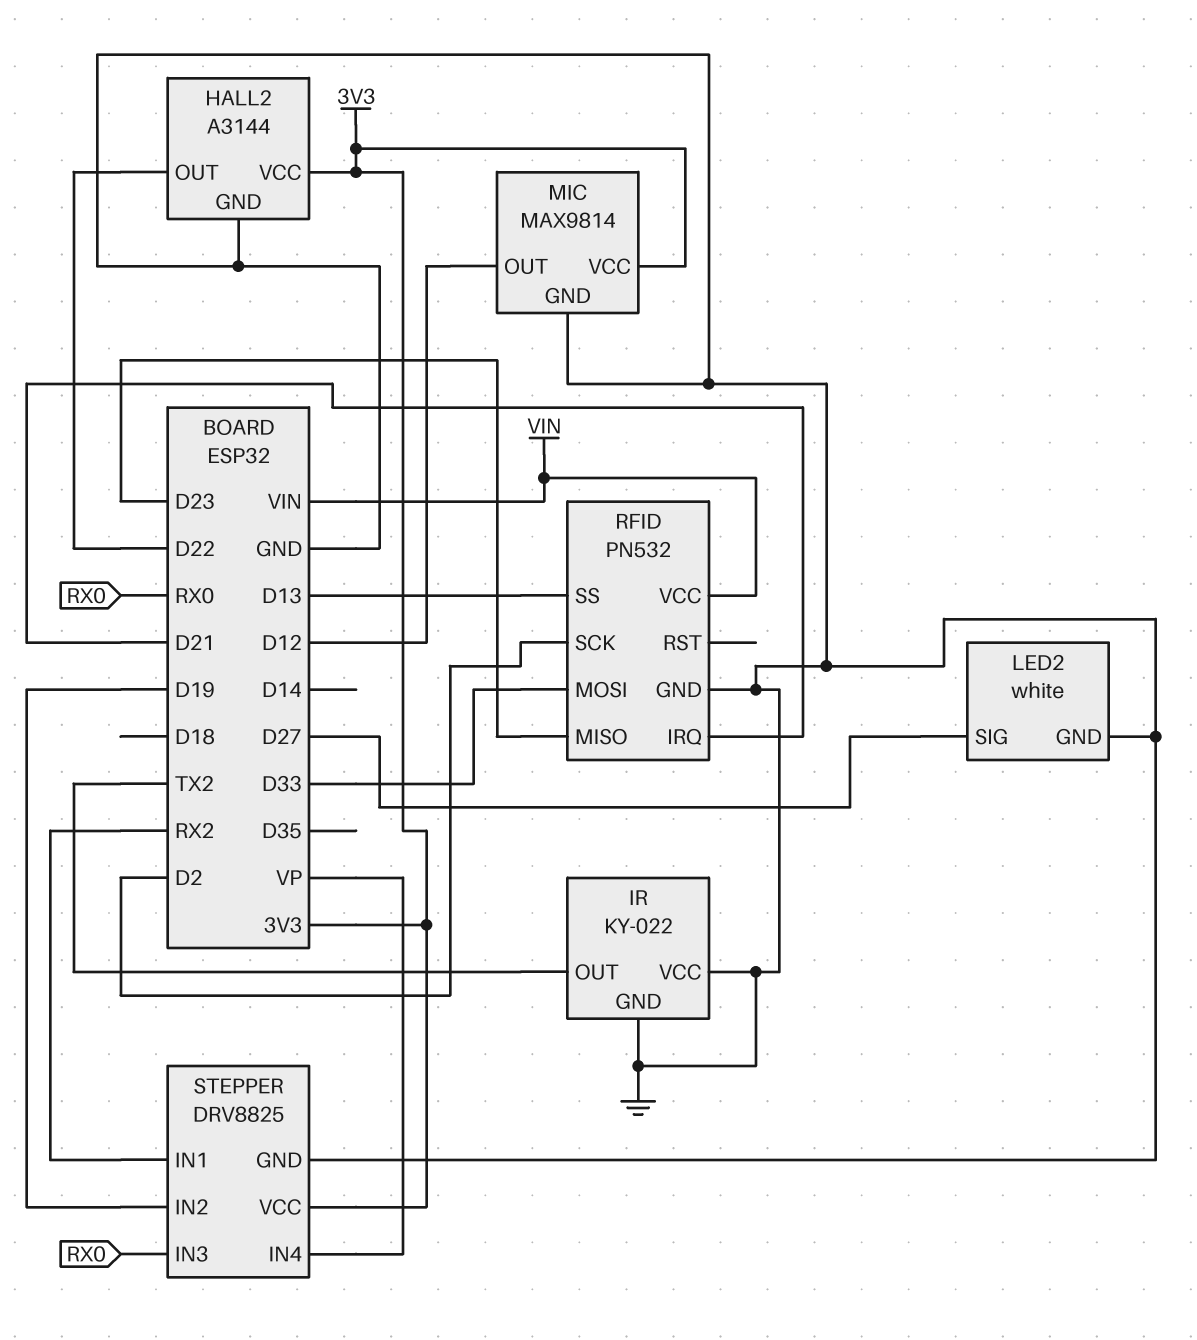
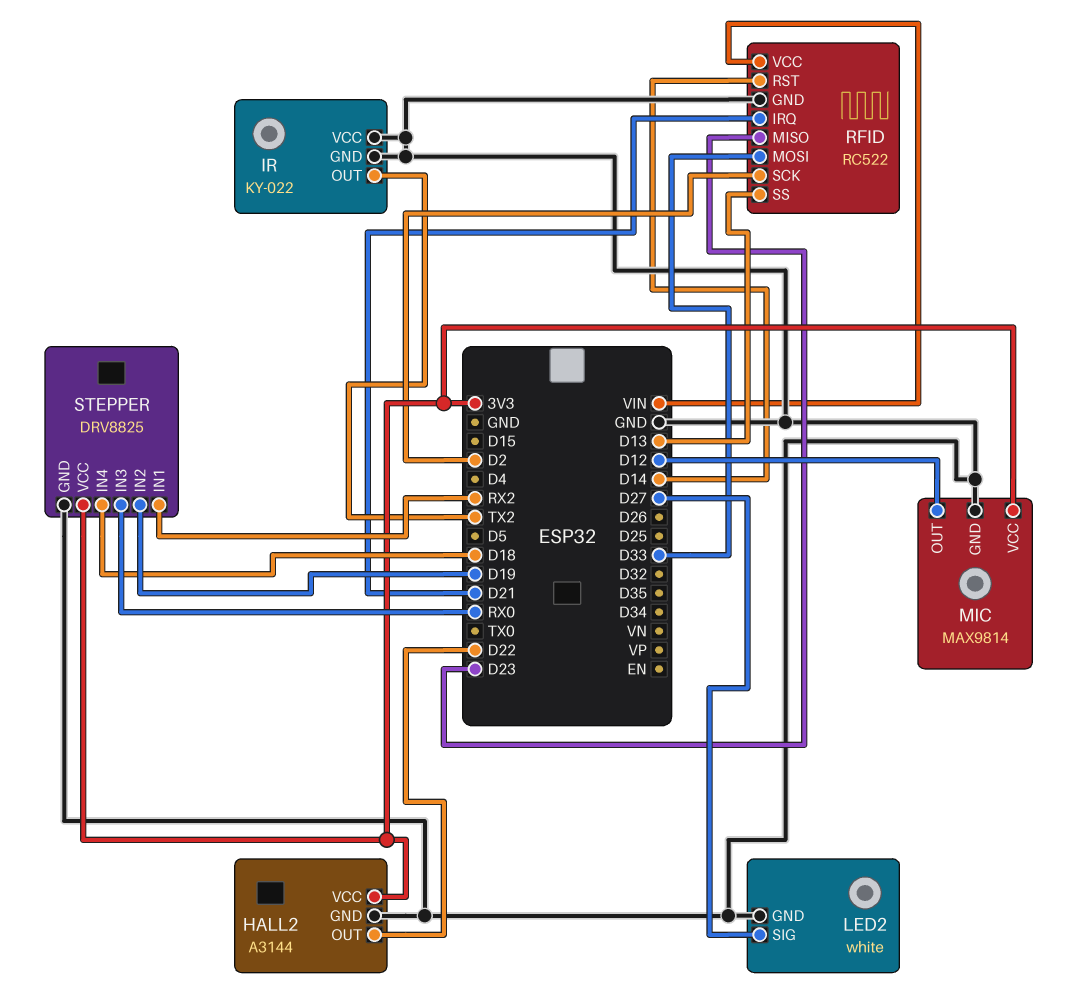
RFID: PN532 -> RC522
RFID pin RST: none -> D14
STEPPER pin IN4: VP -> D18

